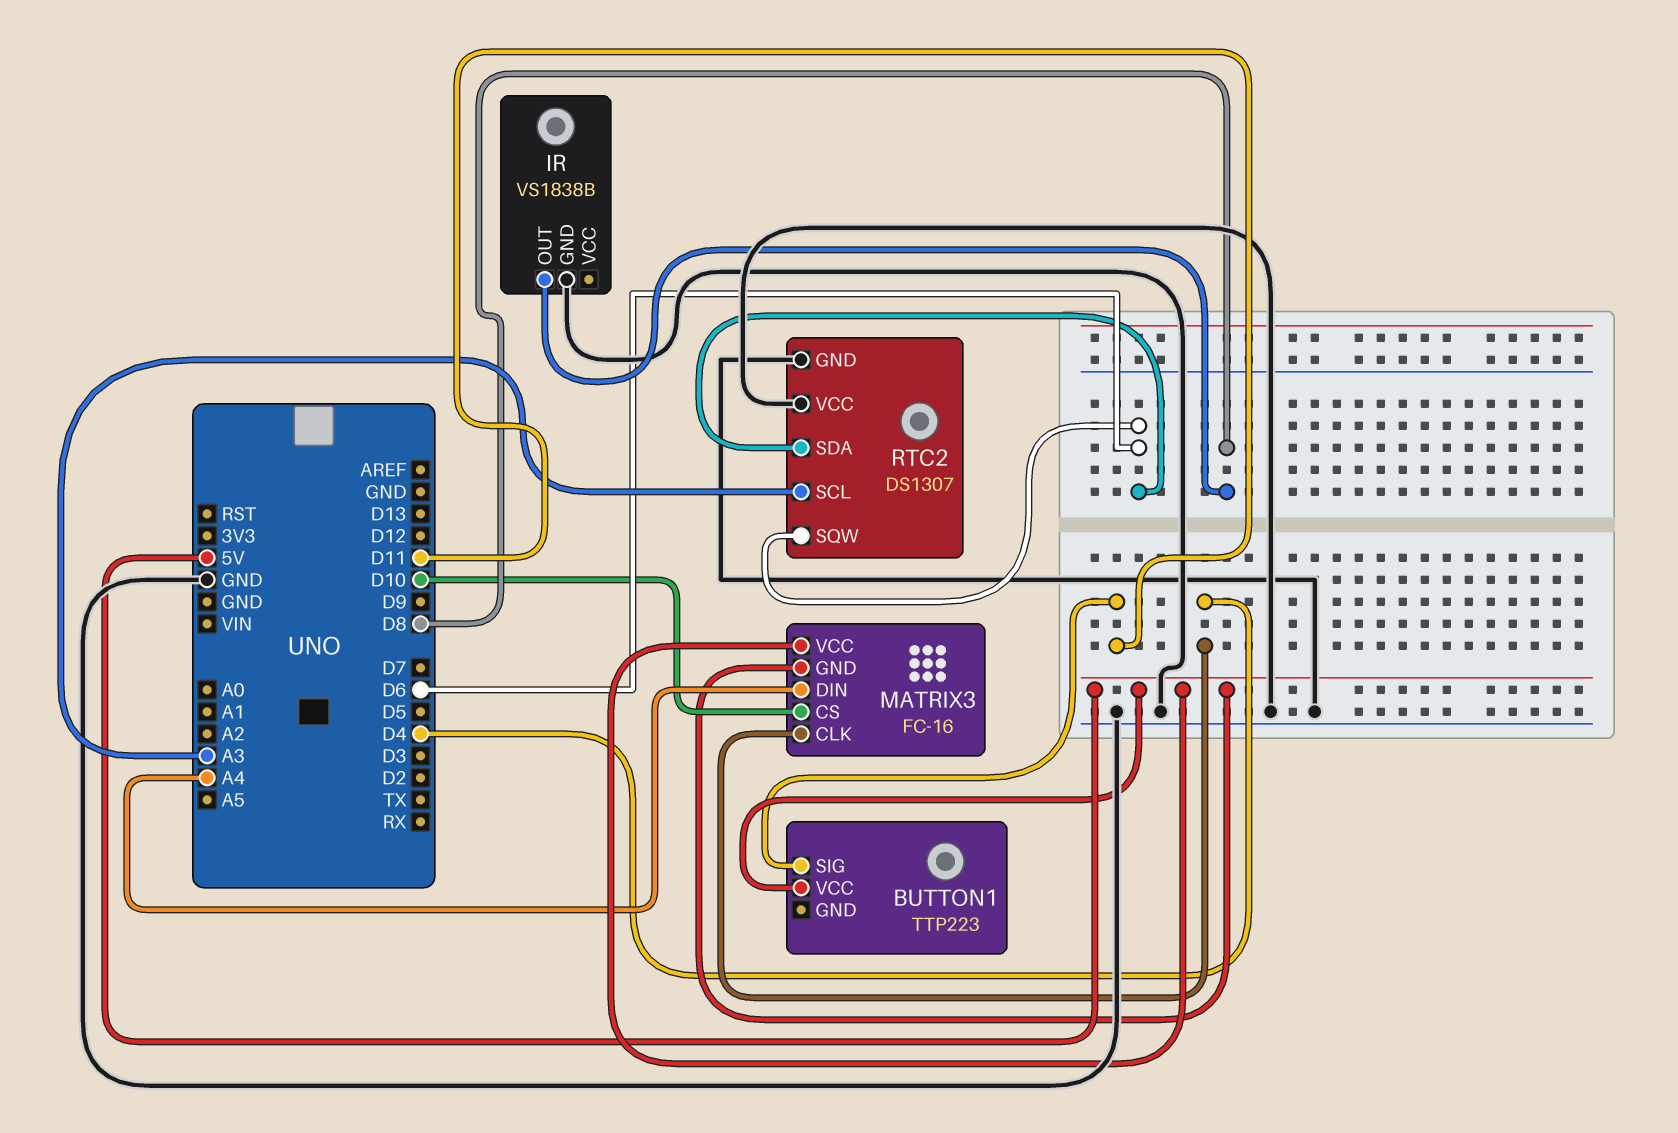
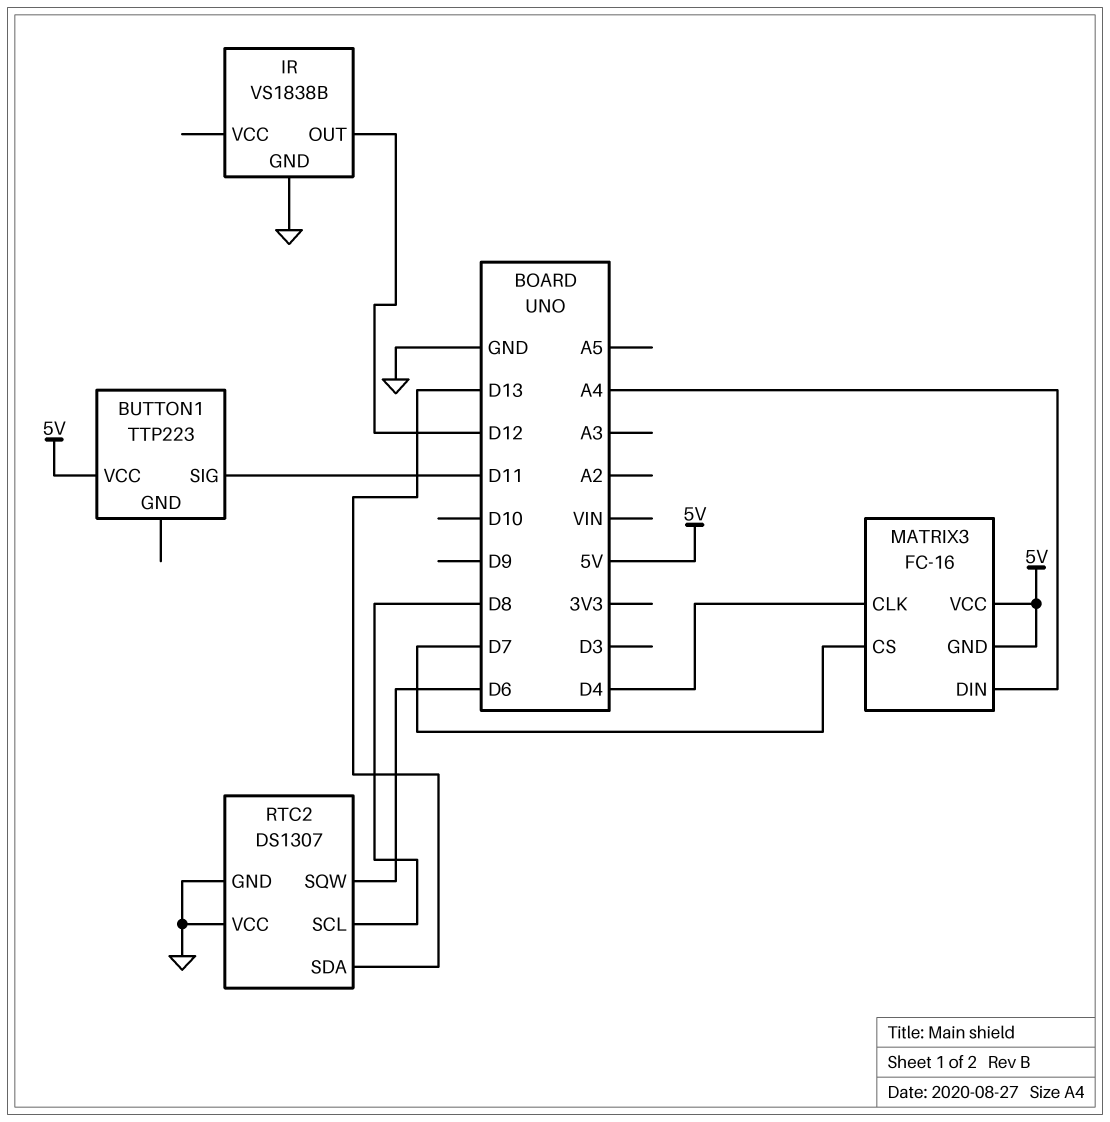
IR pin OUT: D8 -> D12
MATRIX3 pin CS: D10 -> D7
RTC2 pin SCL: A3 -> D8
RTC2 pin SDA: D6 -> D13

